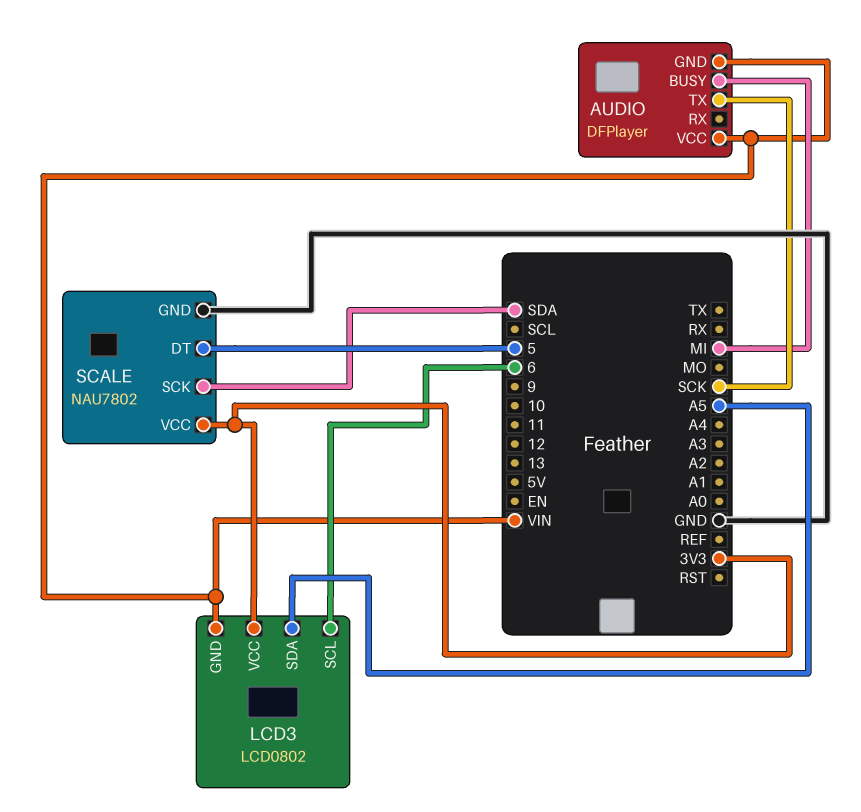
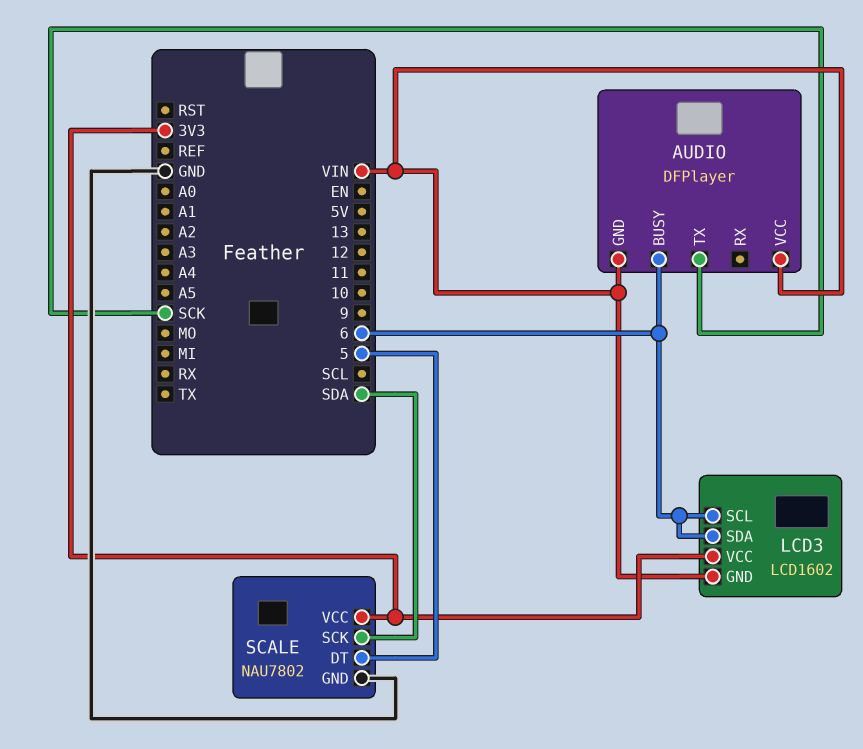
AUDIO pin BUSY: MI -> 6
LCD3: LCD0802 -> LCD1602
LCD3 pin SDA: A5 -> 6

